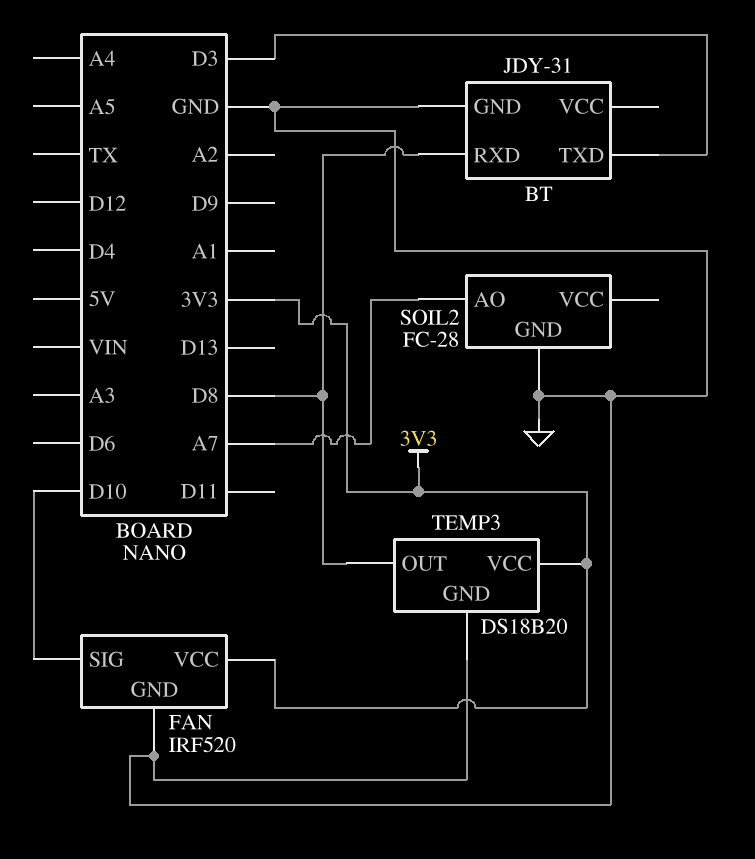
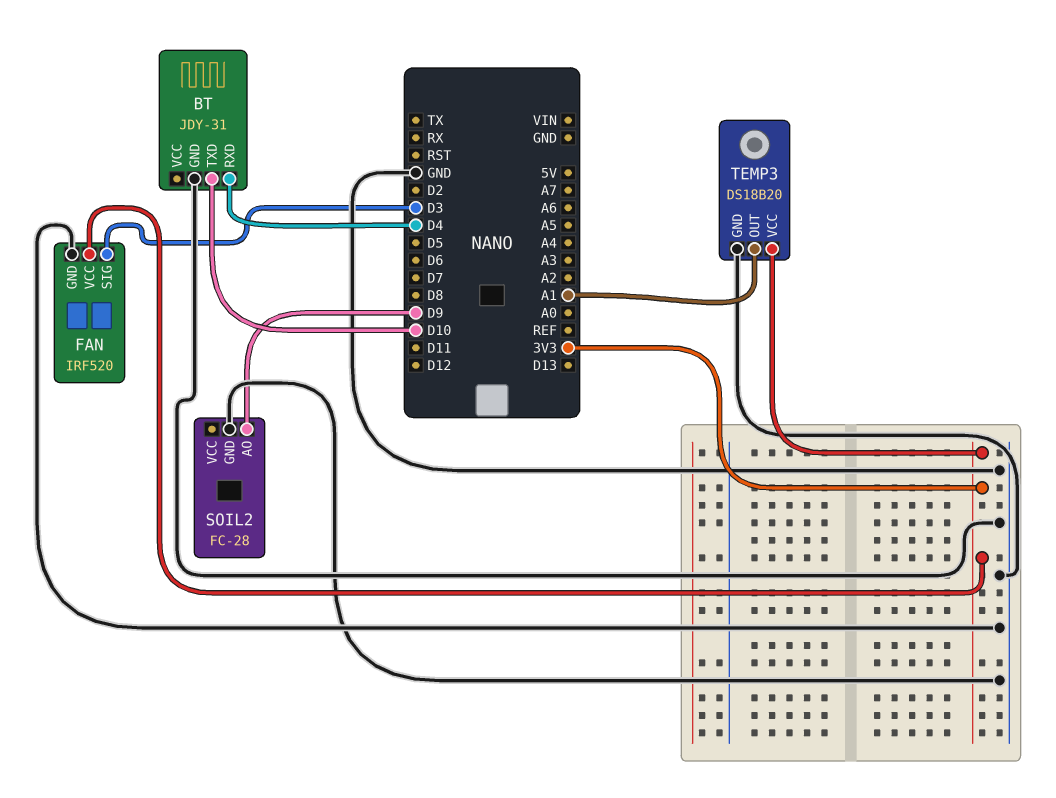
BT pin RXD: D8 -> D4
BT pin TXD: D3 -> D10
FAN pin SIG: D10 -> D3
SOIL2 pin AO: A7 -> D9
TEMP3 pin OUT: D8 -> A1

